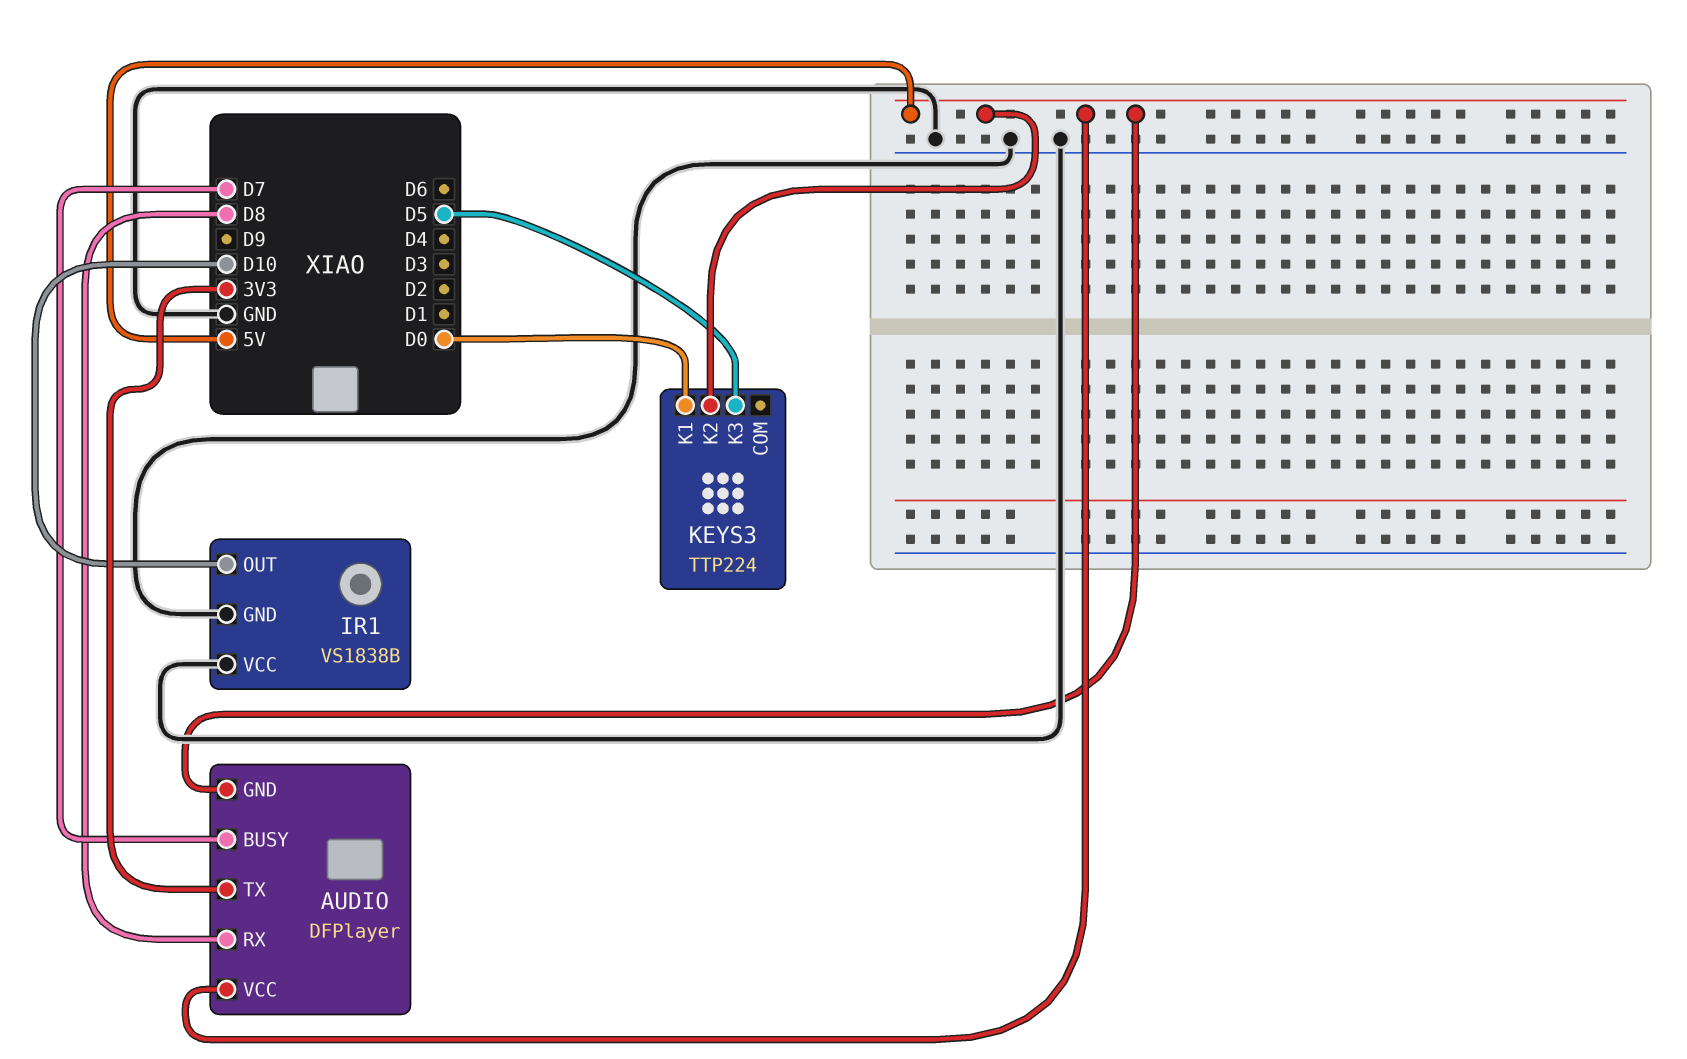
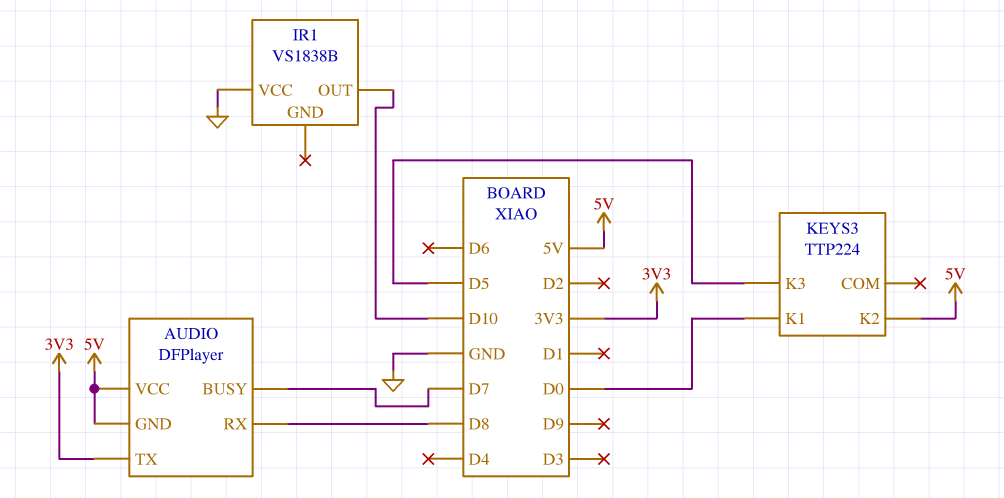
IR1 pin GND: GND -> none

